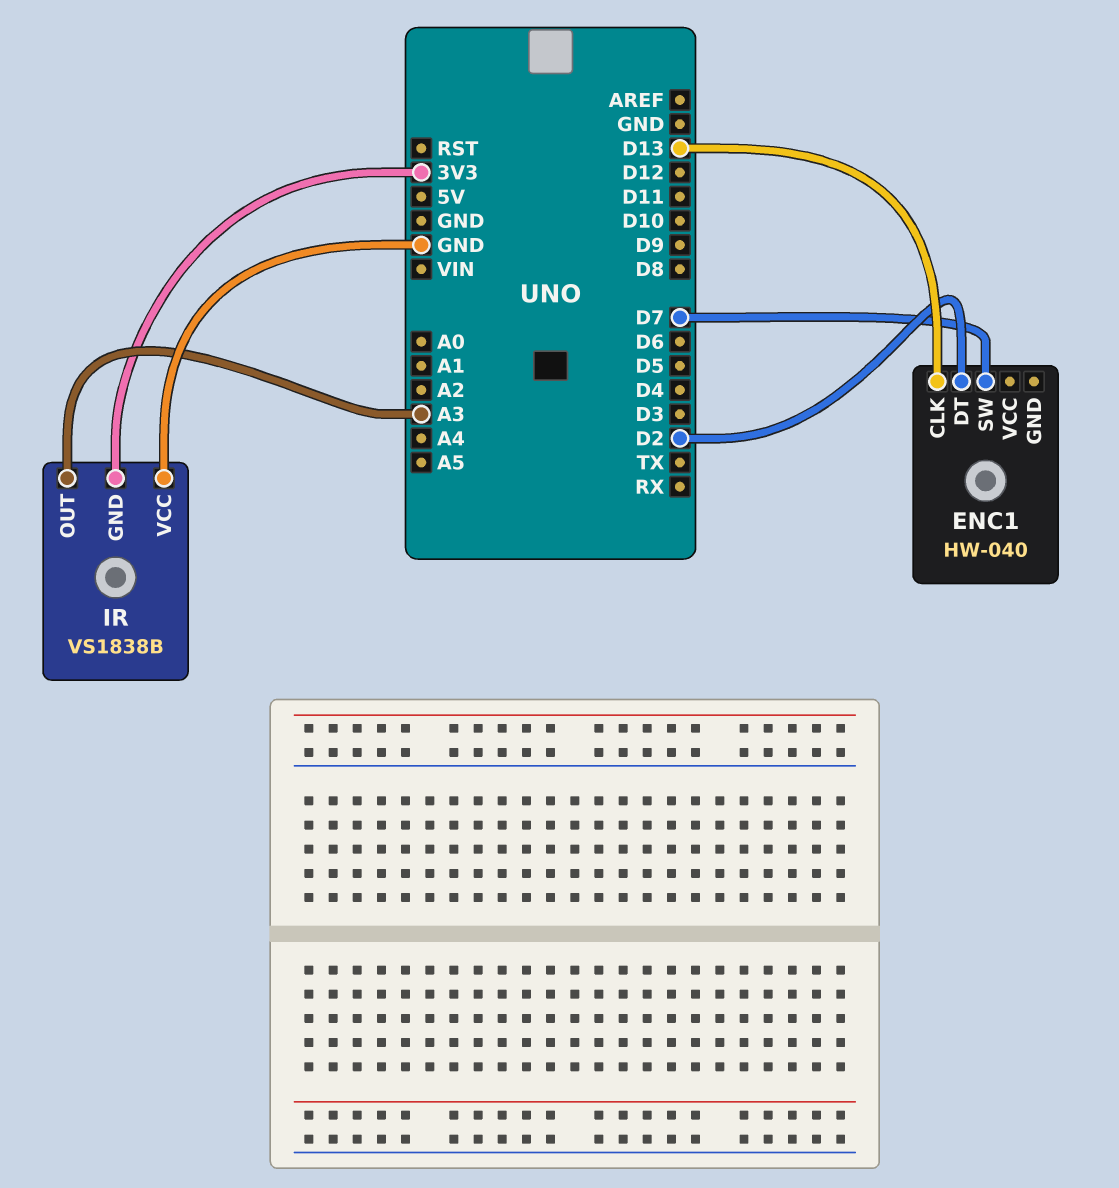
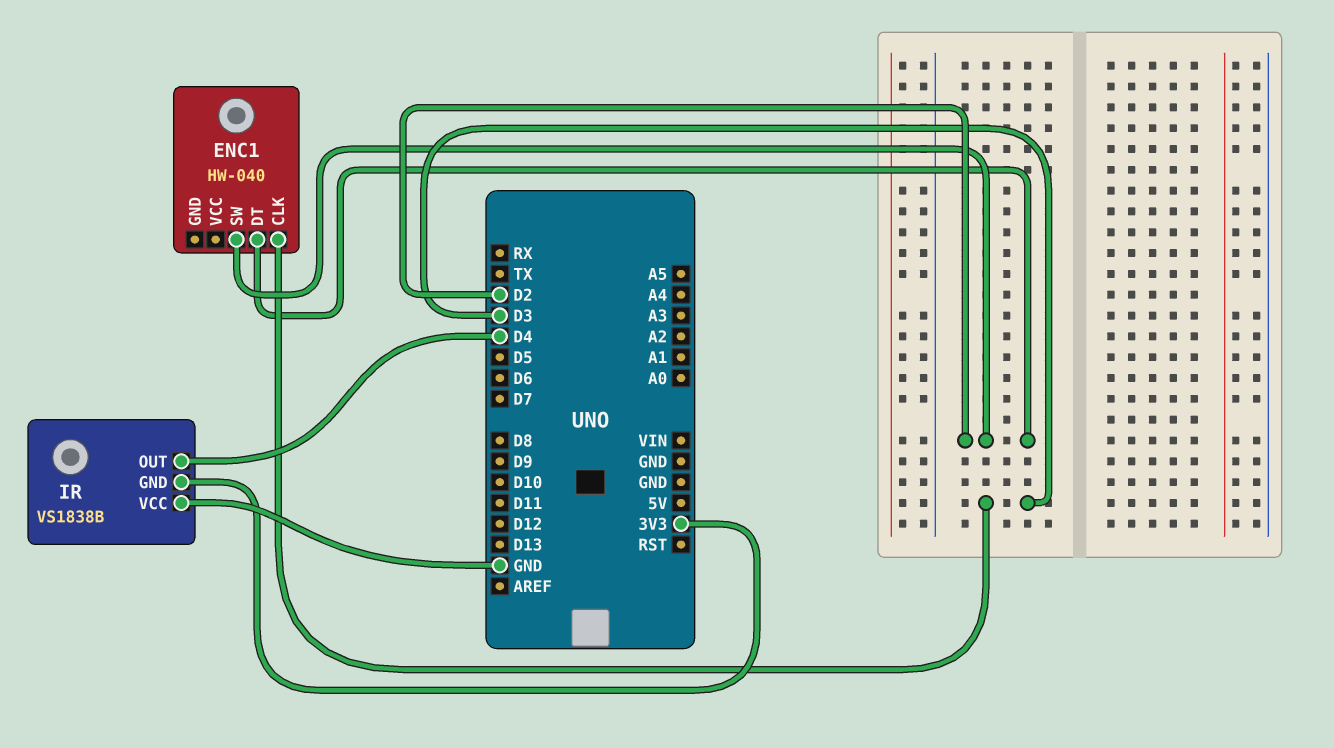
ENC1 pin CLK: D13 -> D3
ENC1 pin SW: D7 -> D2
IR pin OUT: A3 -> D4

